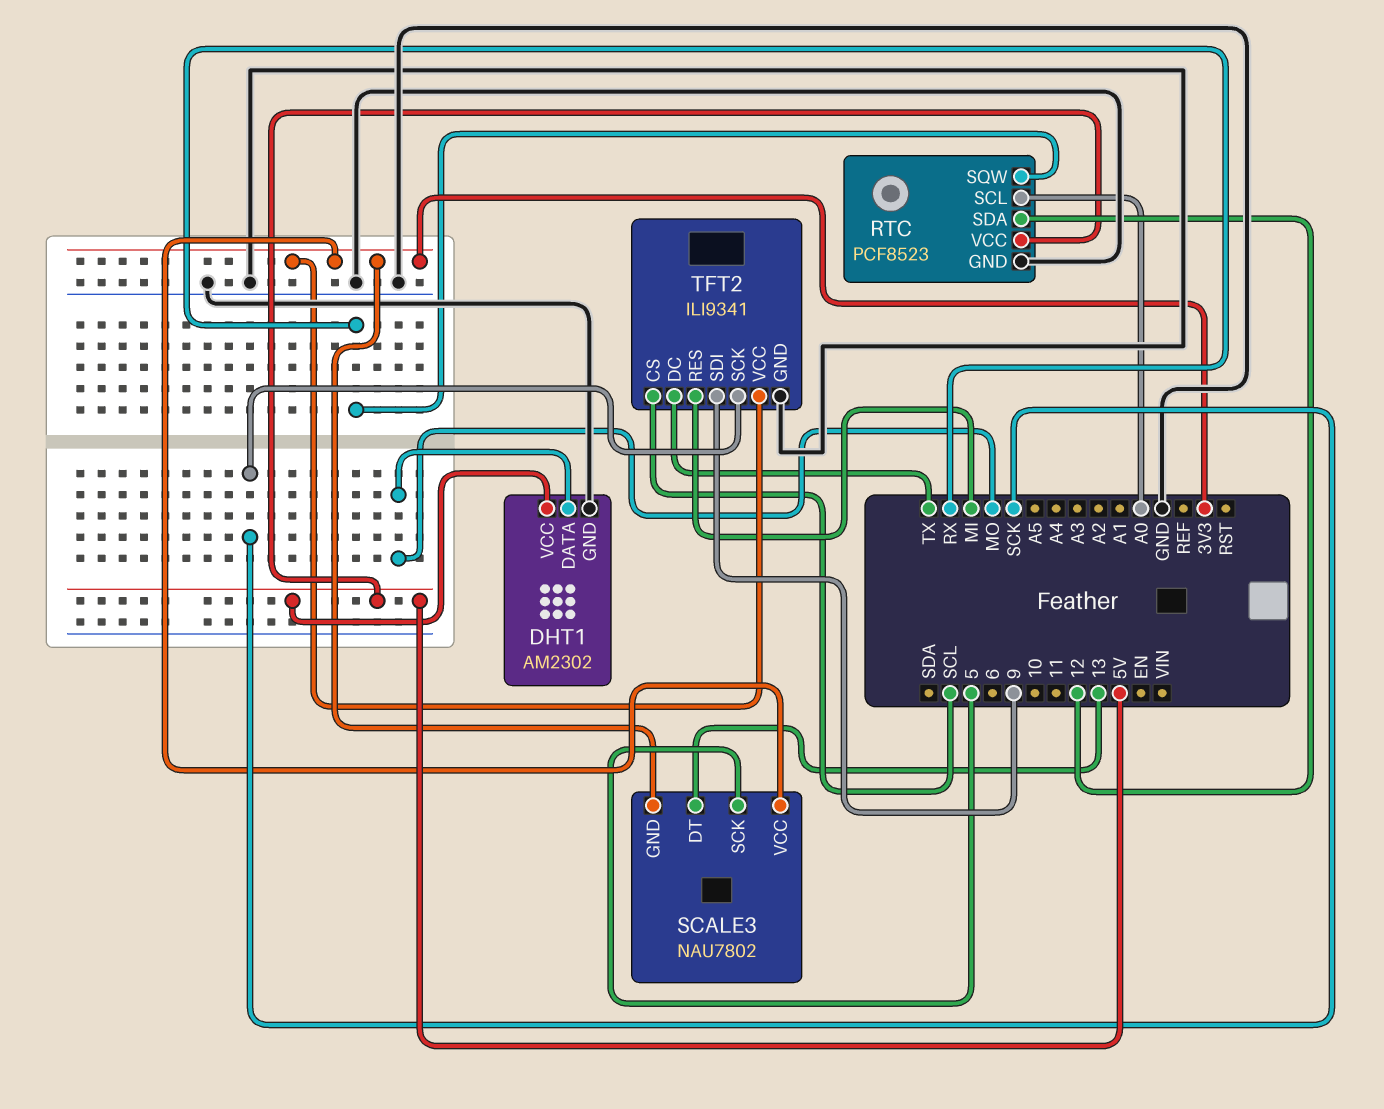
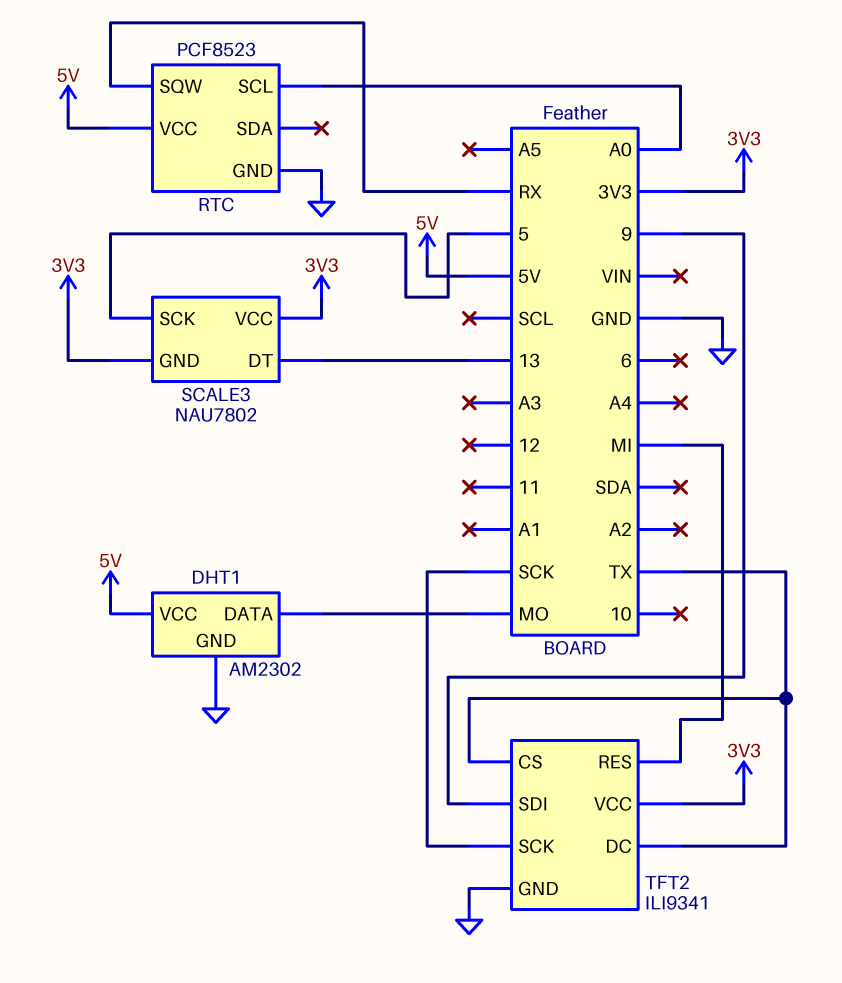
RTC pin SDA: 12 -> none
TFT2 pin CS: SCL -> TX

